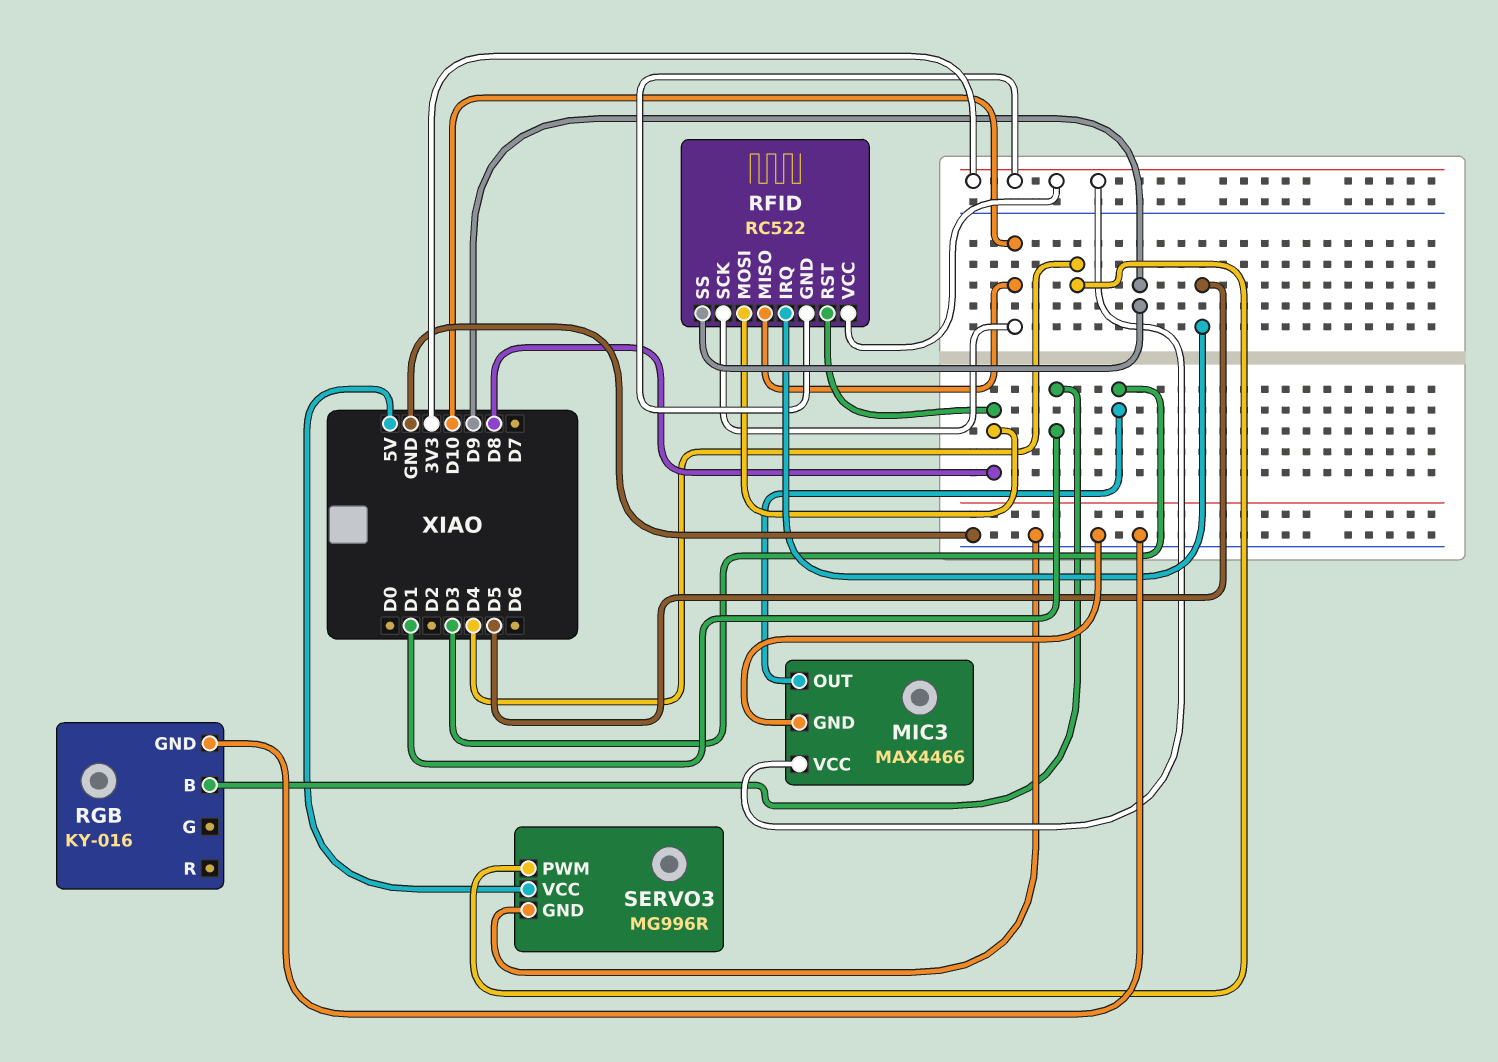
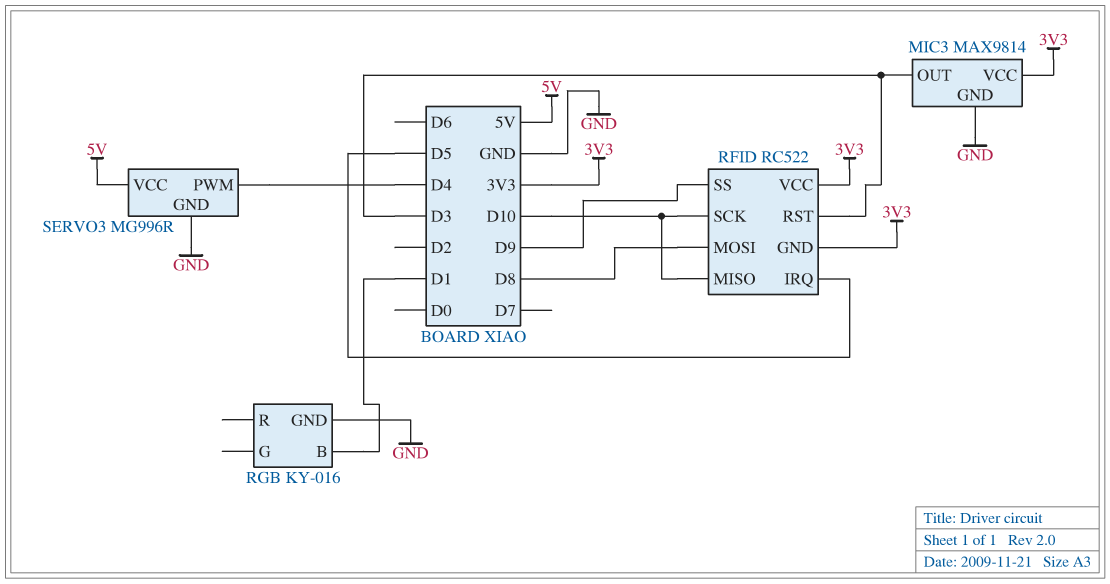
MIC3: MAX4466 -> MAX9814
RFID pin RST: D8 -> D3

